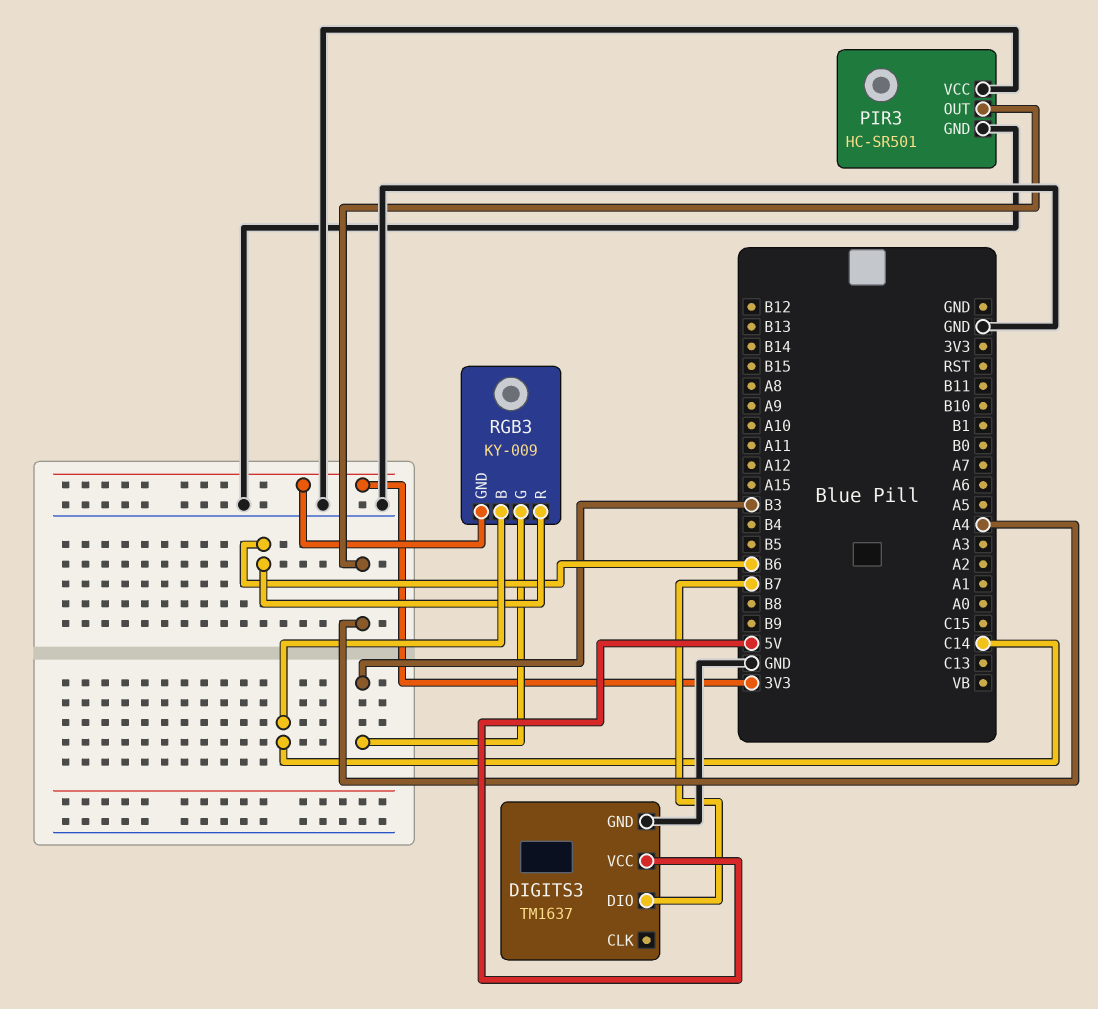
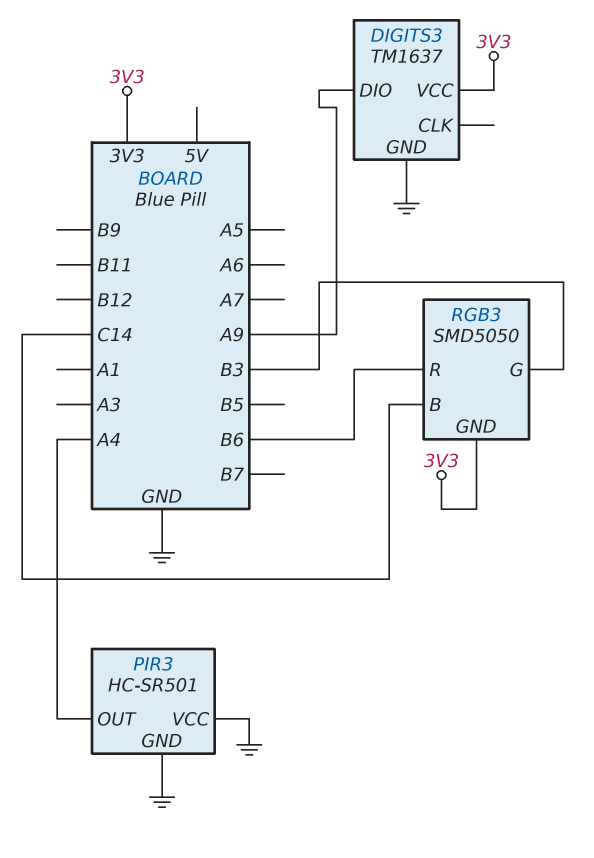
DIGITS3 pin DIO: B7 -> A9
DIGITS3 pin VCC: 5V -> 3V3
RGB3: KY-009 -> SMD5050

